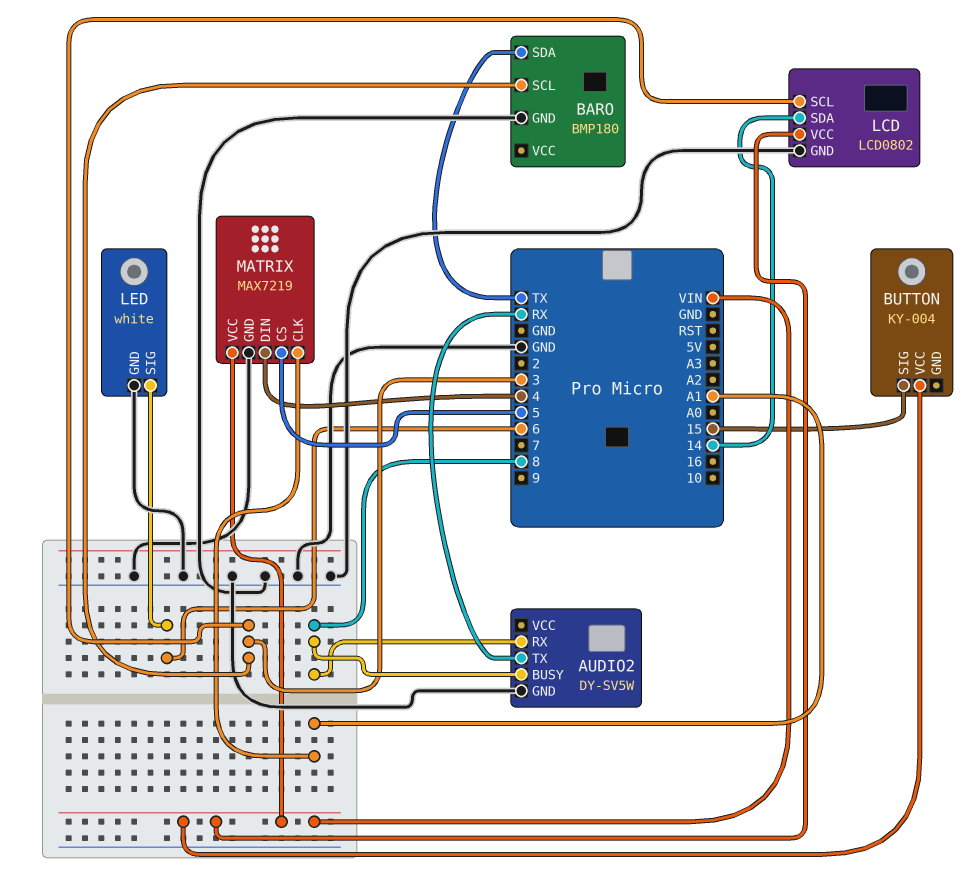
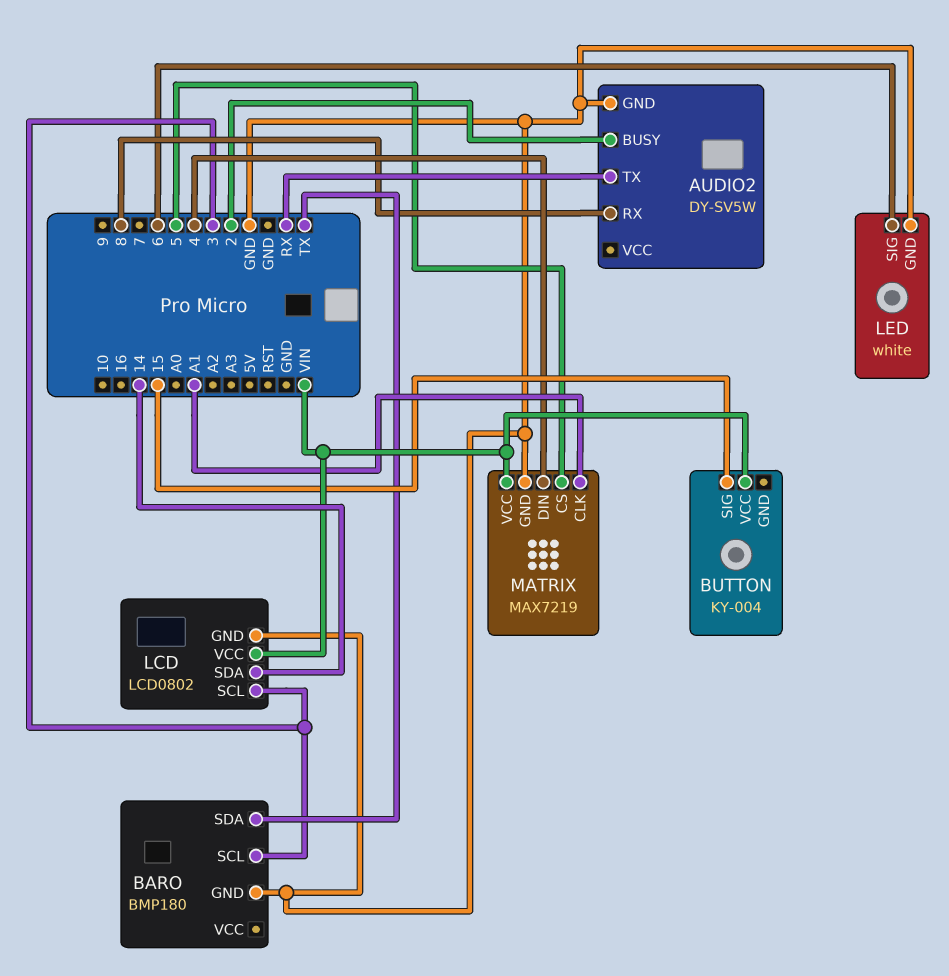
AUDIO2 pin BUSY: 8 -> 2

